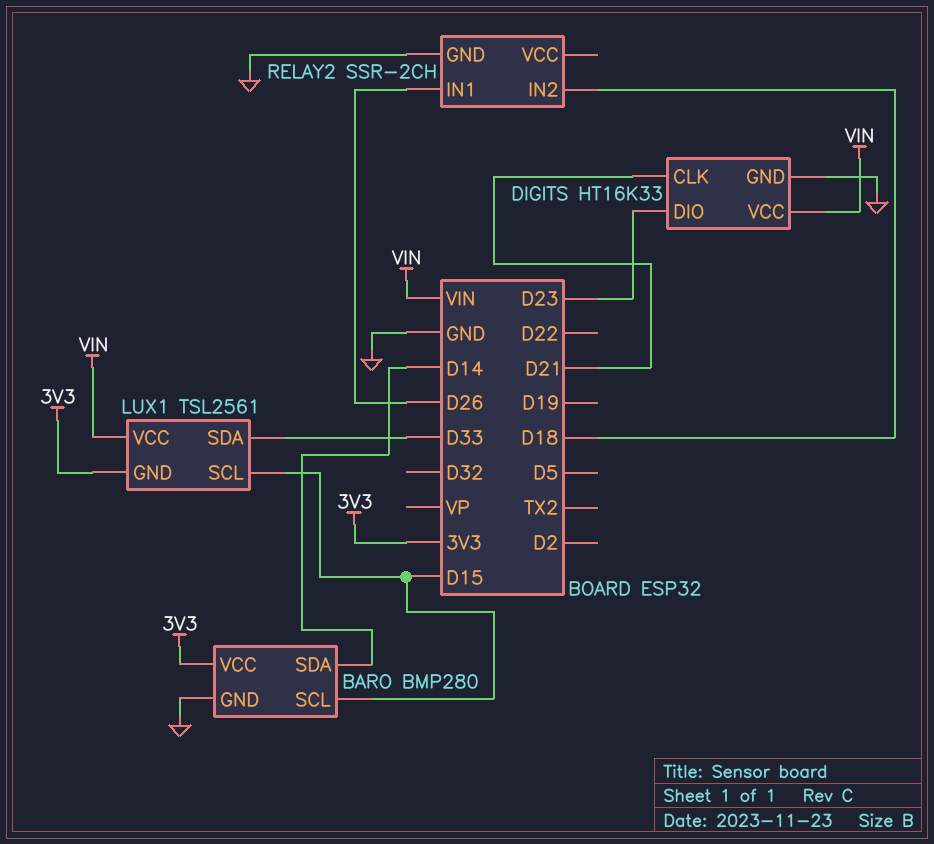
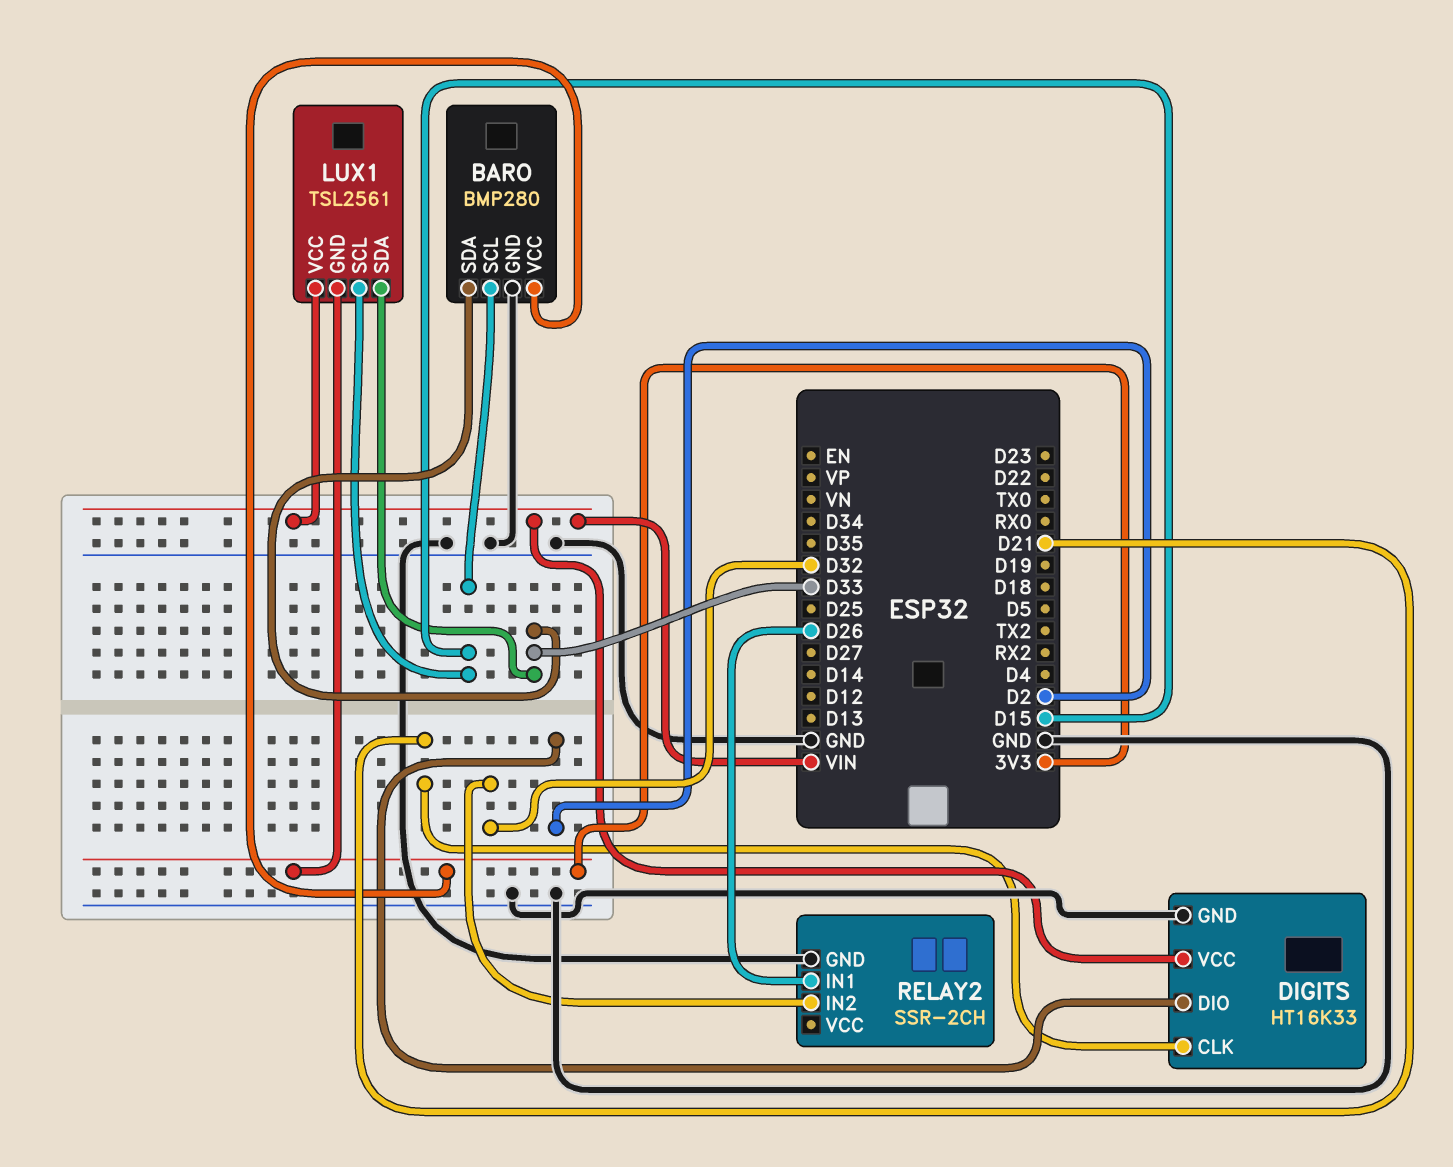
BARO pin SDA: D14 -> D33
DIGITS pin DIO: D23 -> D2
RELAY2 pin IN2: D18 -> D32

